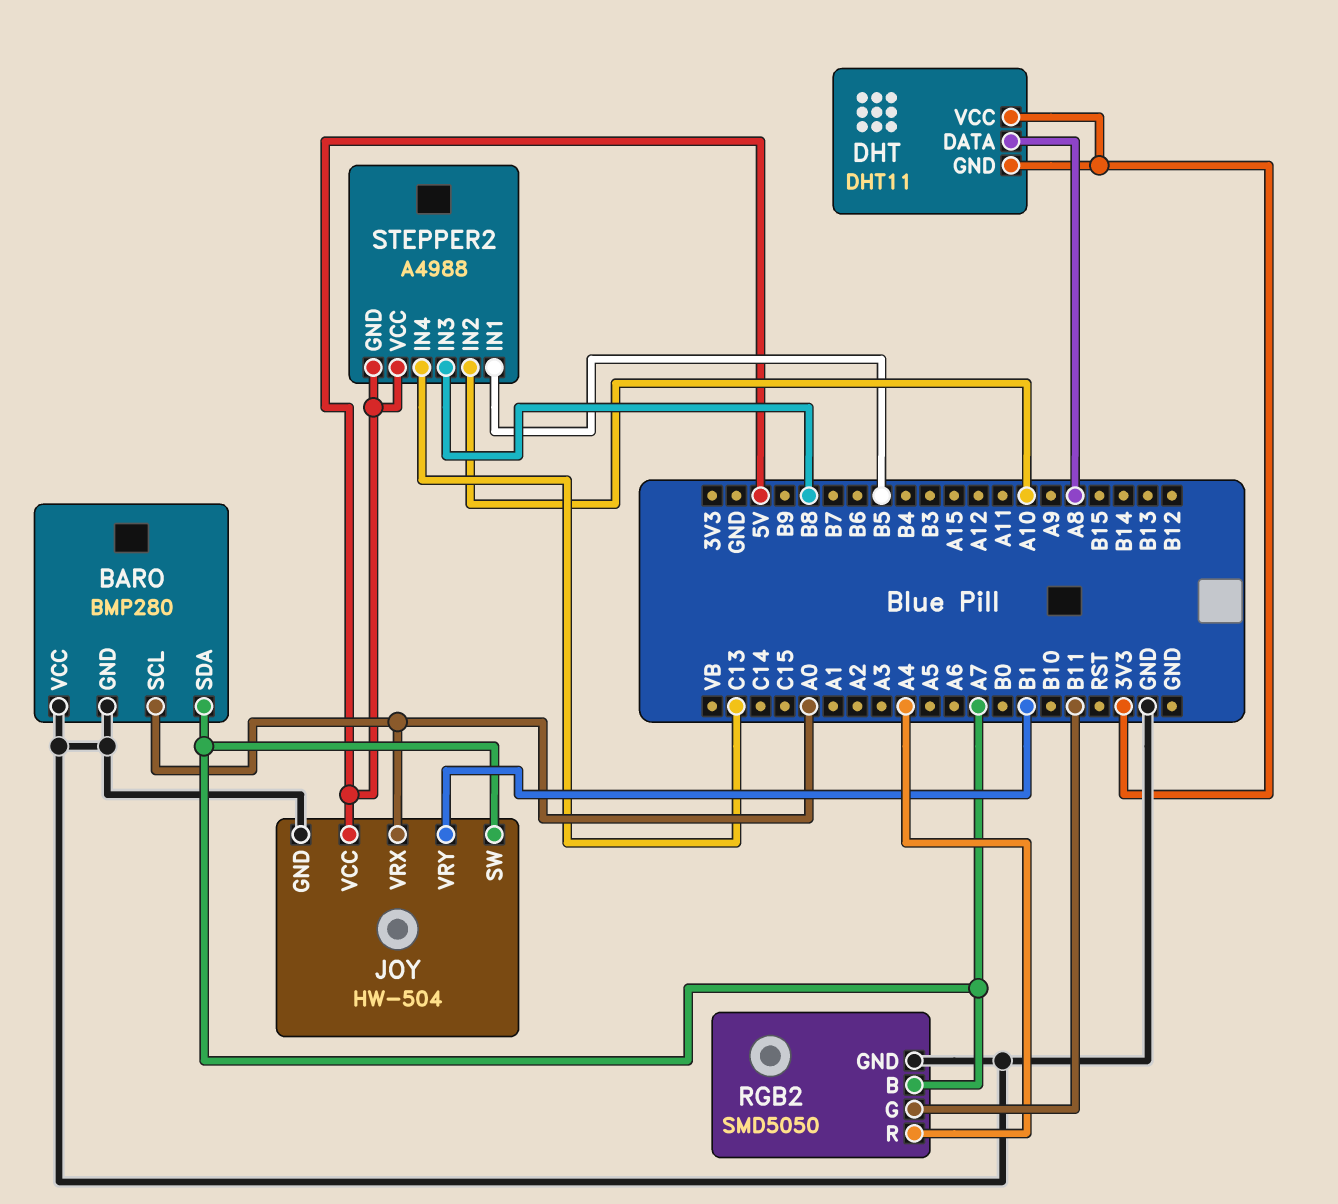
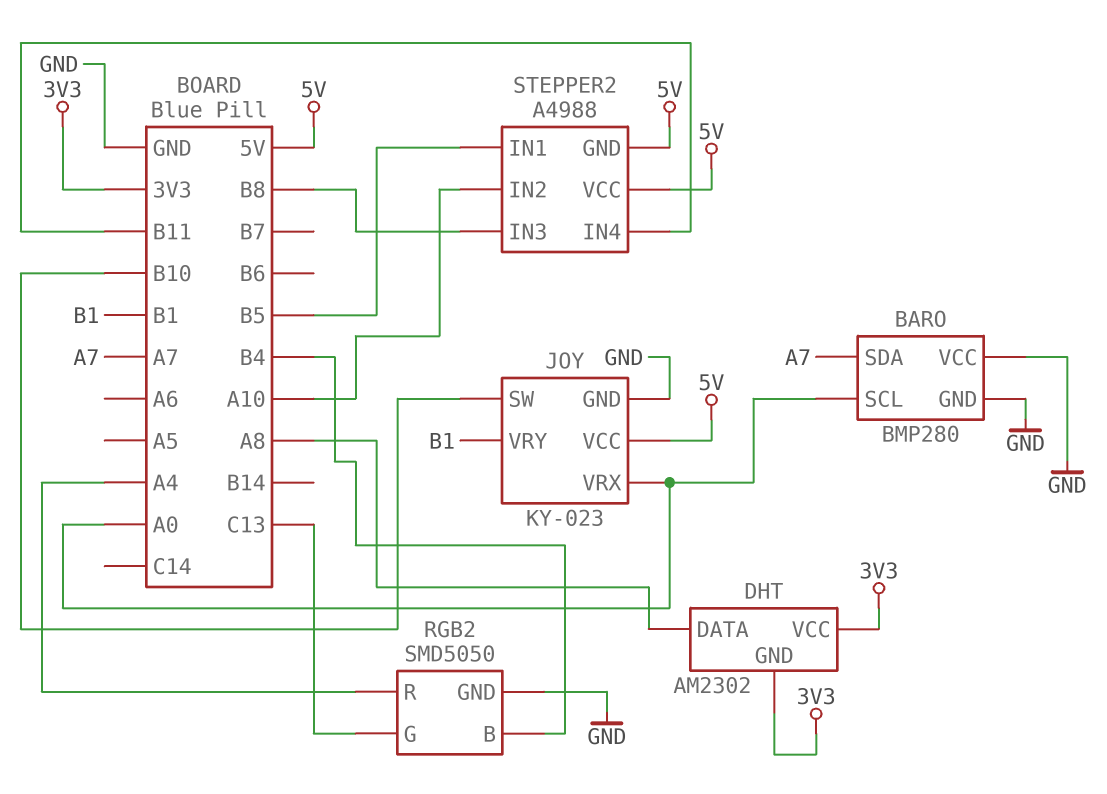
DHT: DHT11 -> AM2302
JOY: HW-504 -> KY-023
JOY pin SW: A7 -> B10
RGB2 pin B: A7 -> B4
RGB2 pin G: B11 -> C13
STEPPER2 pin IN4: C13 -> B11

